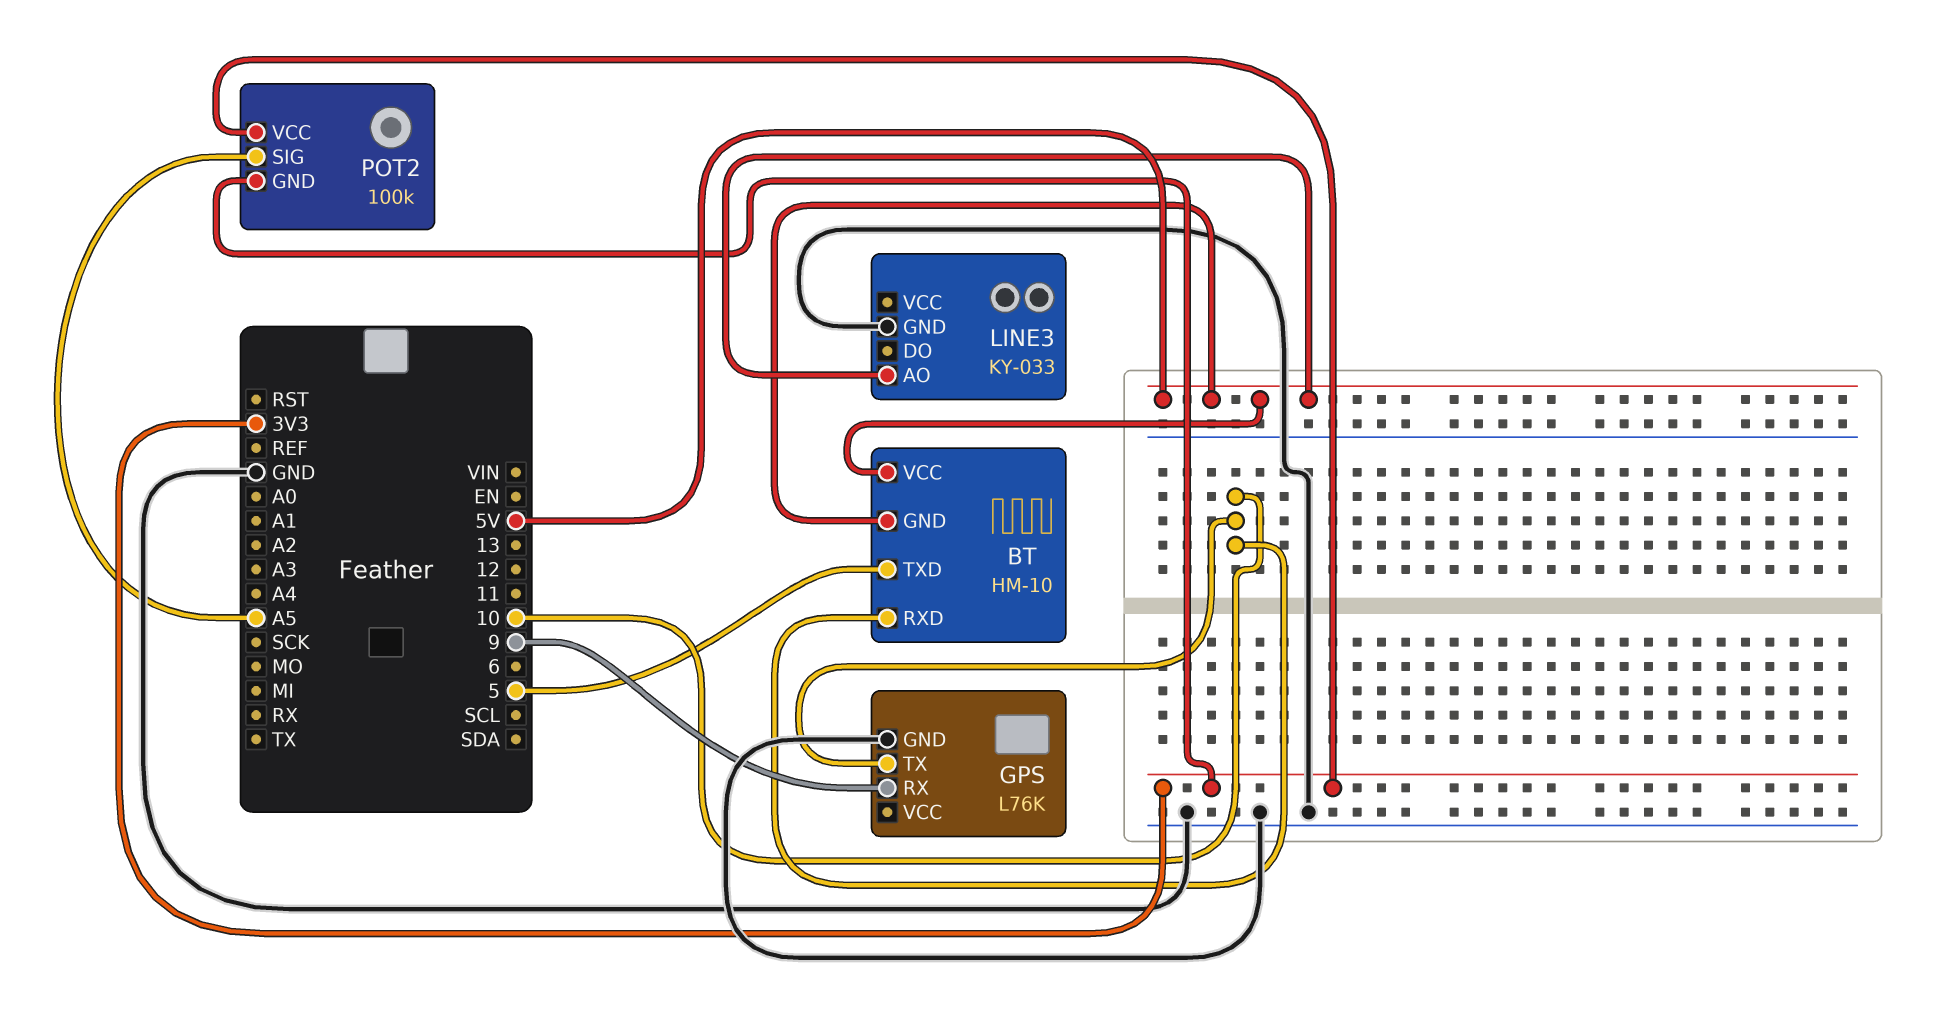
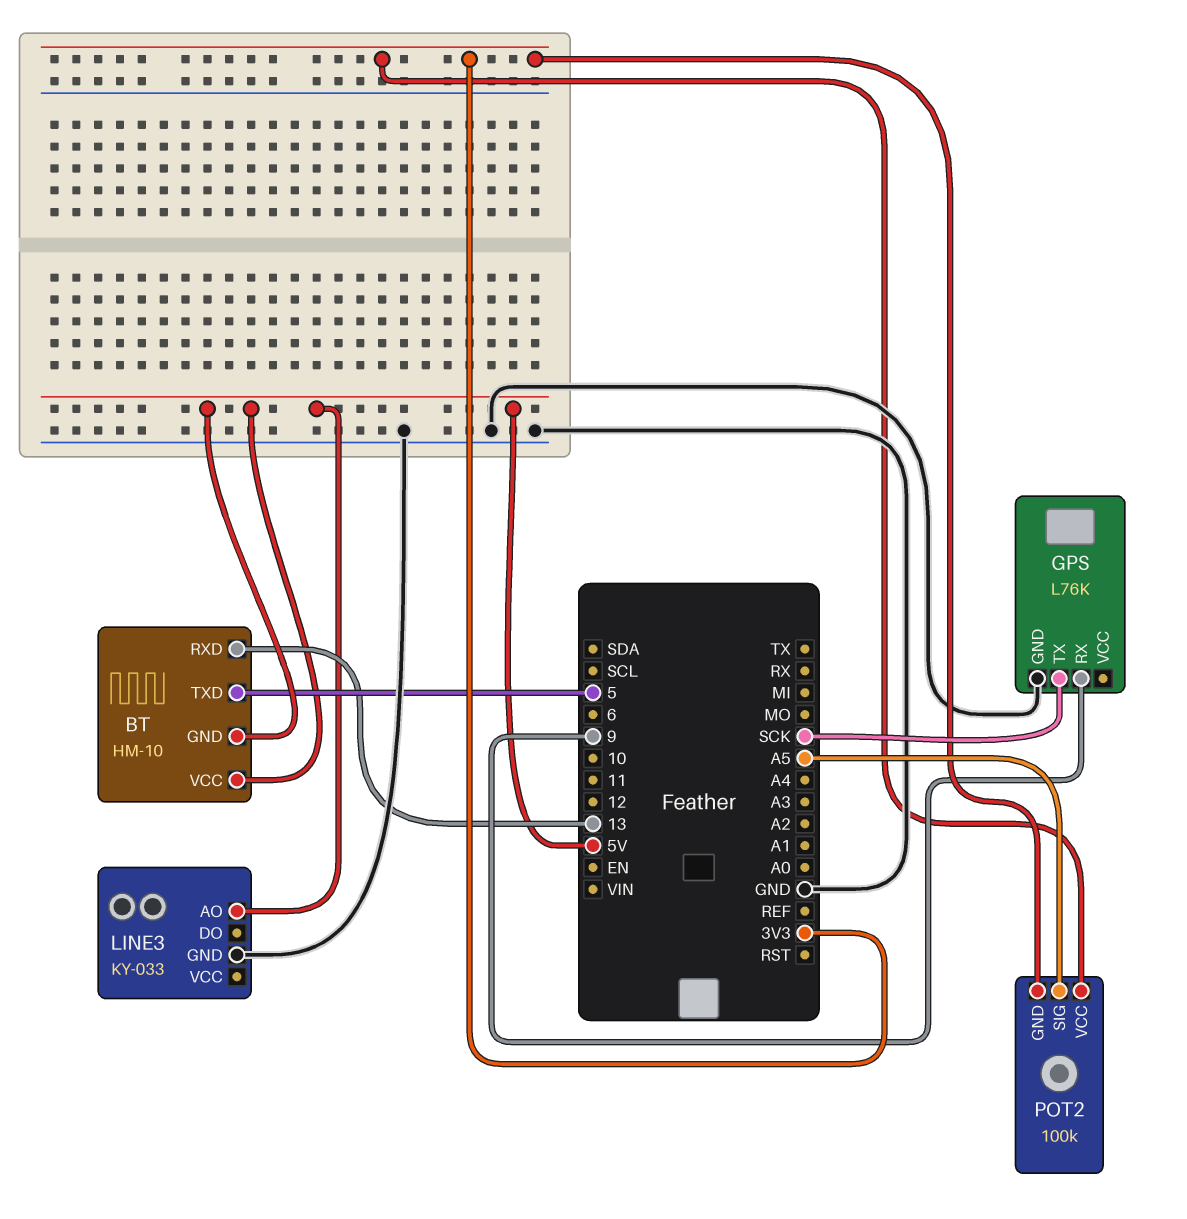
BT pin RXD: 10 -> 13
GPS pin TX: 10 -> SCK

